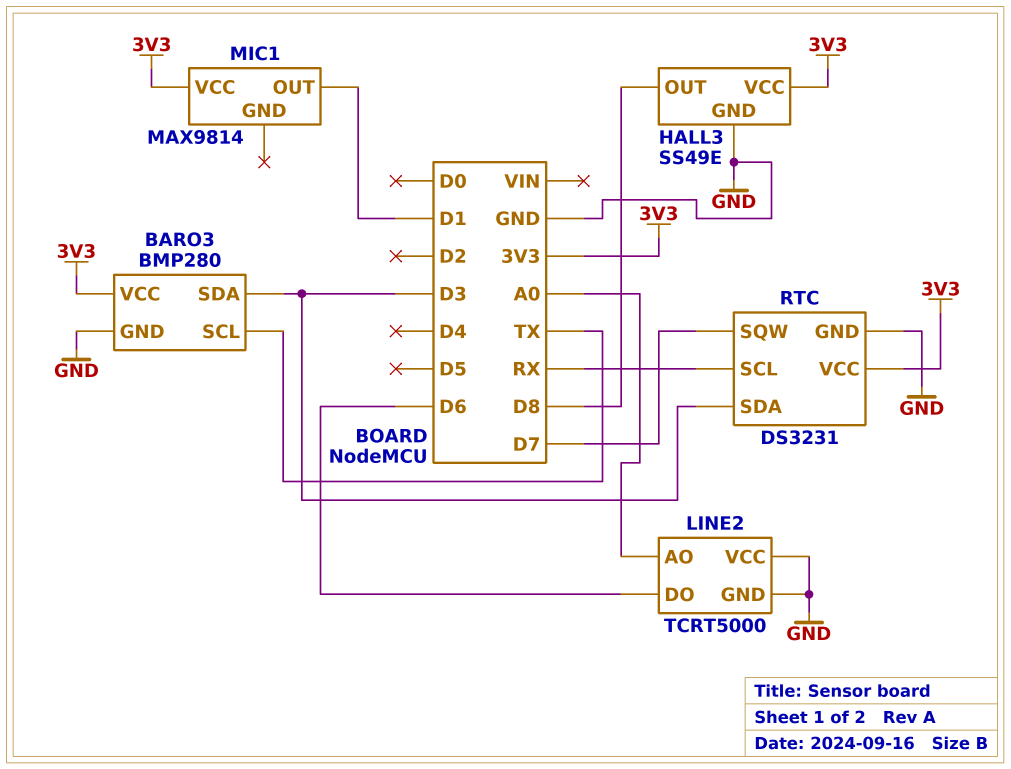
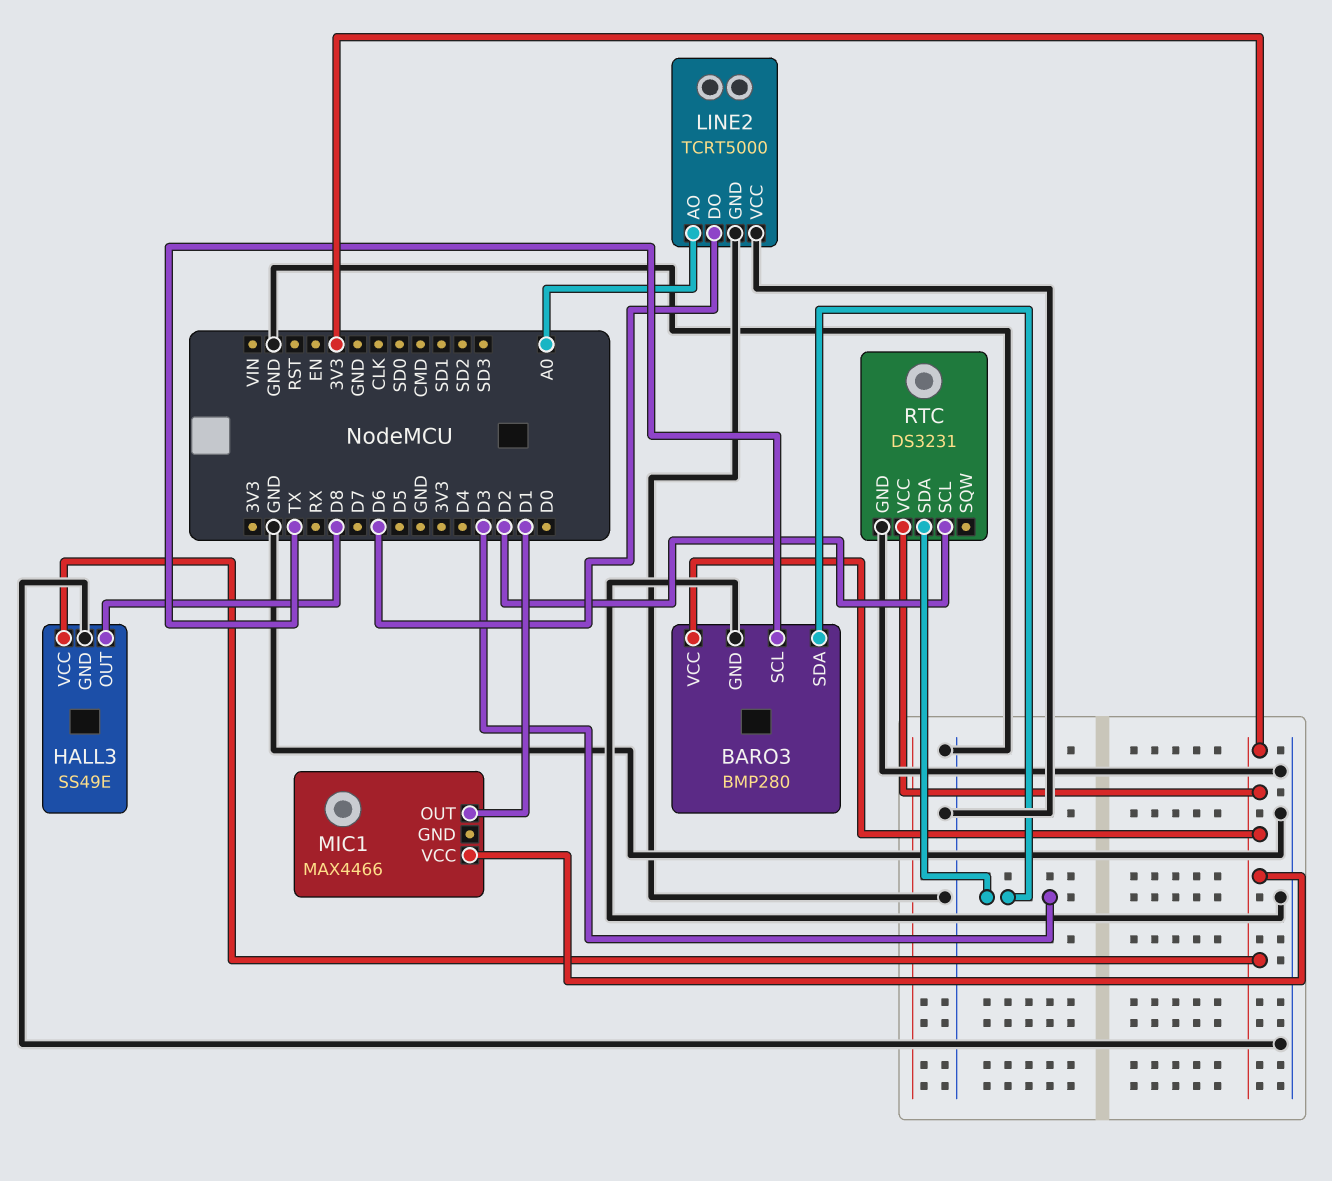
MIC1: MAX9814 -> MAX4466
RTC pin SCL: RX -> D2
RTC pin SQW: D7 -> none

